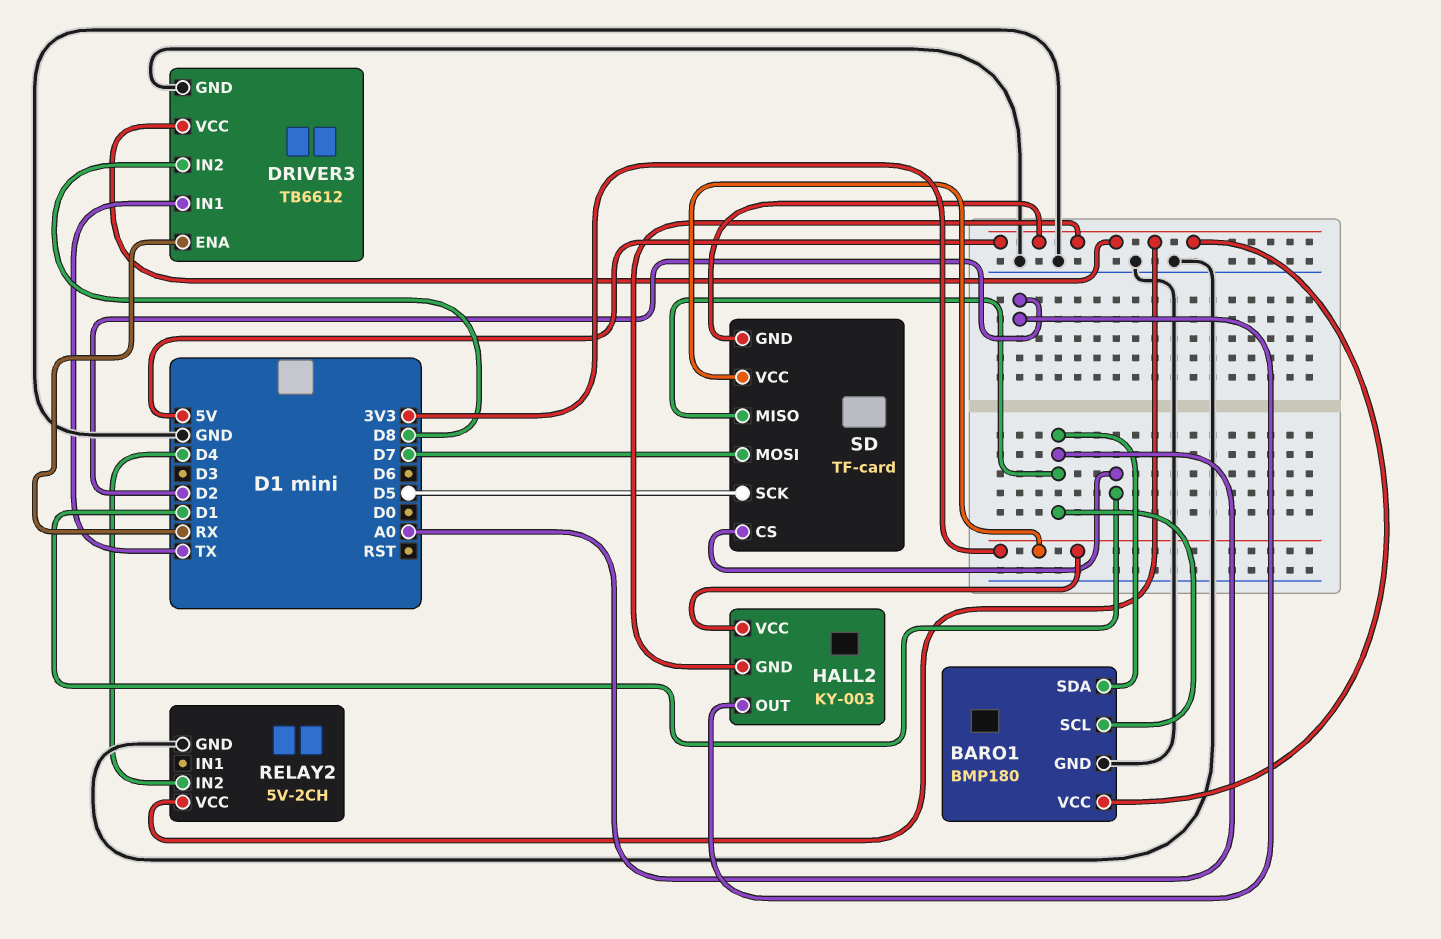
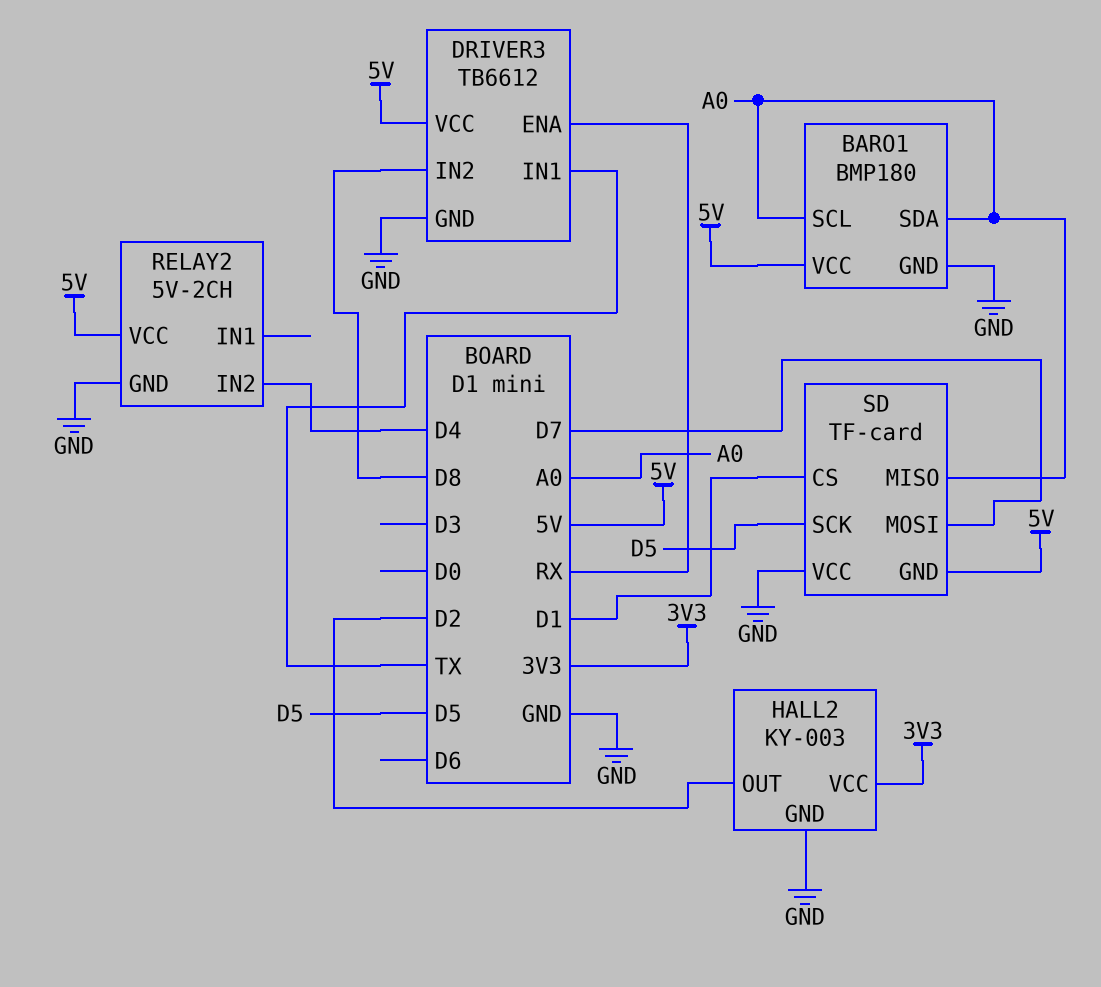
HALL2 pin GND: 5V -> GND
SD pin VCC: 3V3 -> GND

